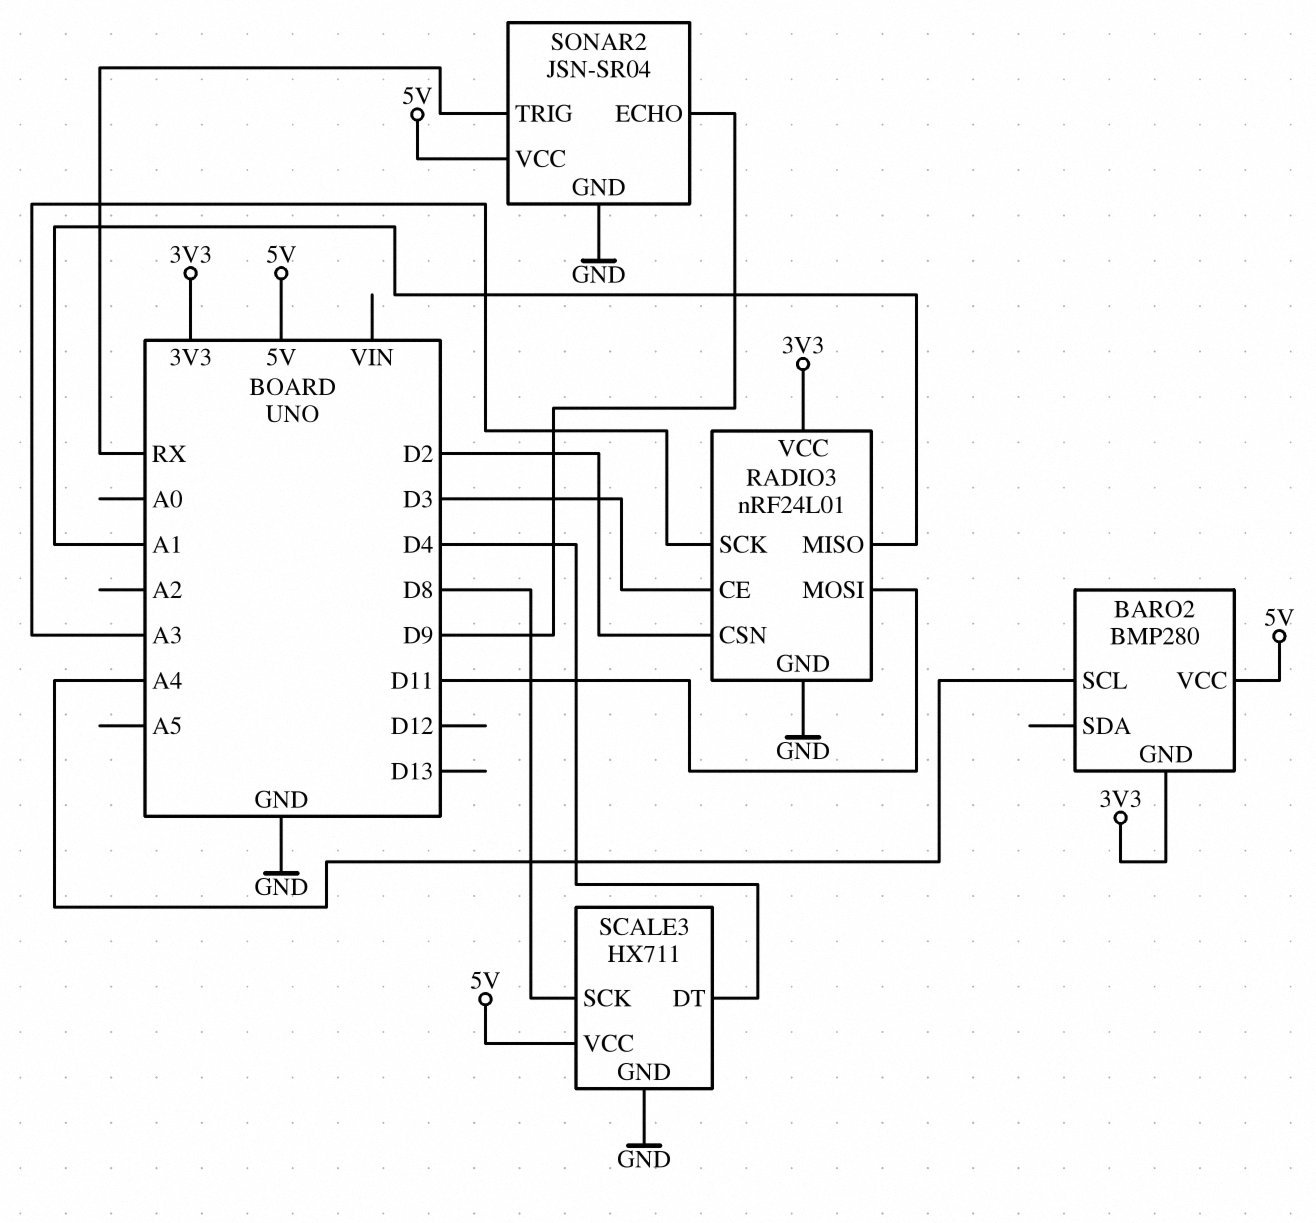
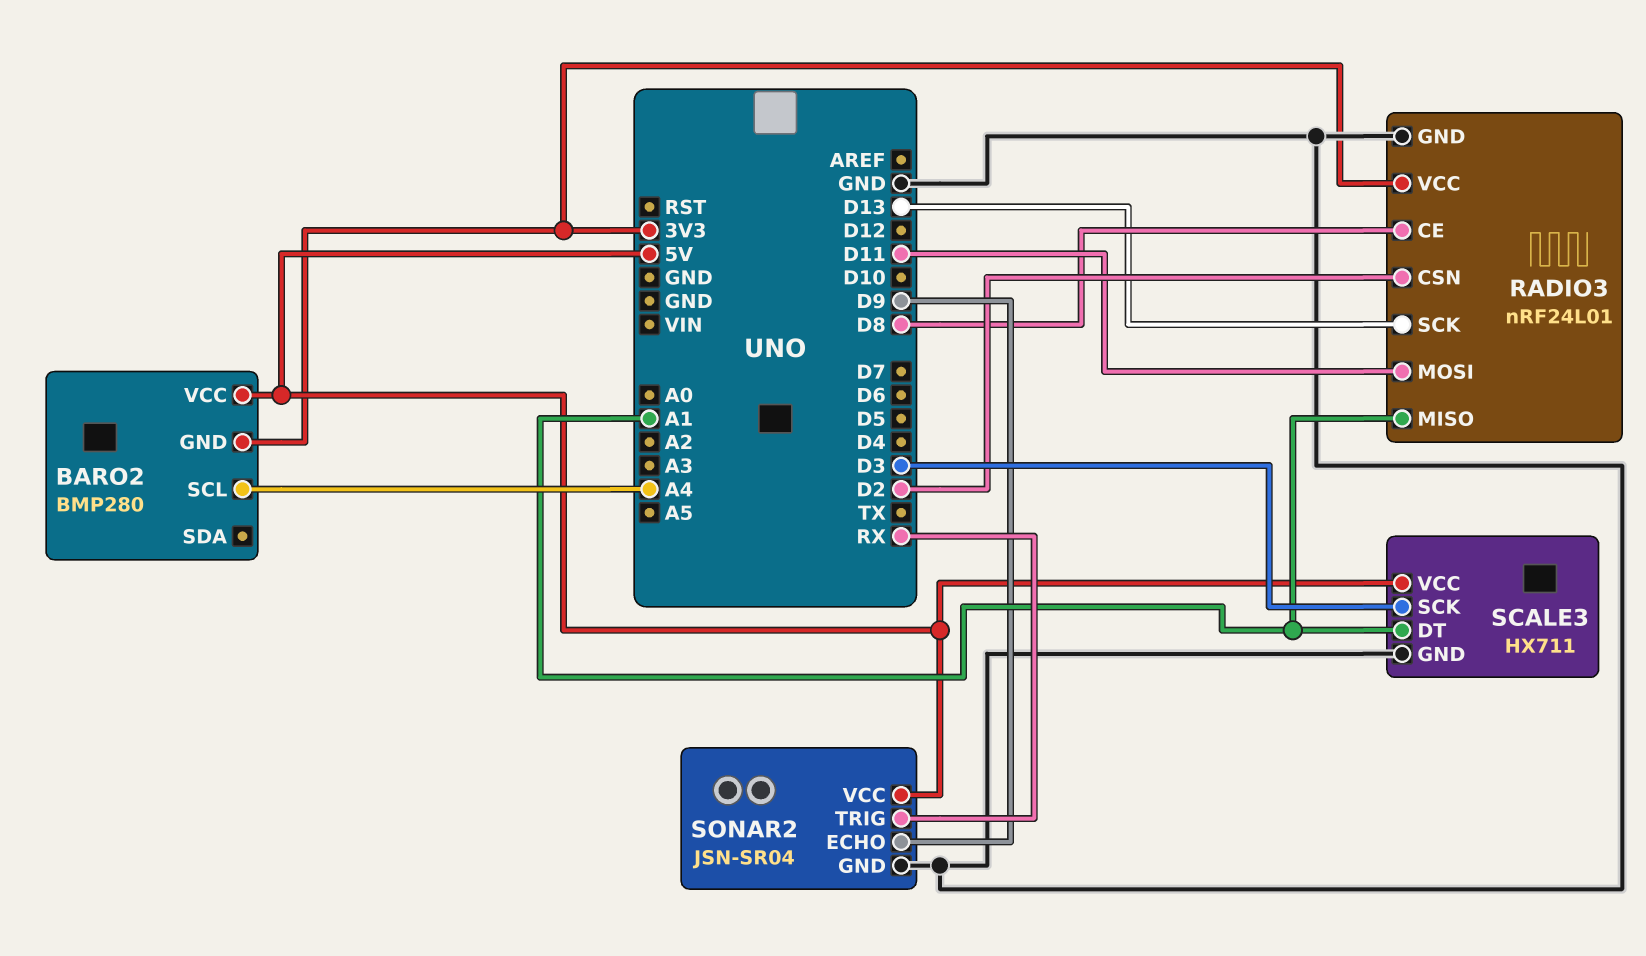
RADIO3 pin CE: D3 -> D8
RADIO3 pin SCK: A3 -> D13
SCALE3 pin DT: D4 -> A1
SCALE3 pin SCK: D8 -> D3

